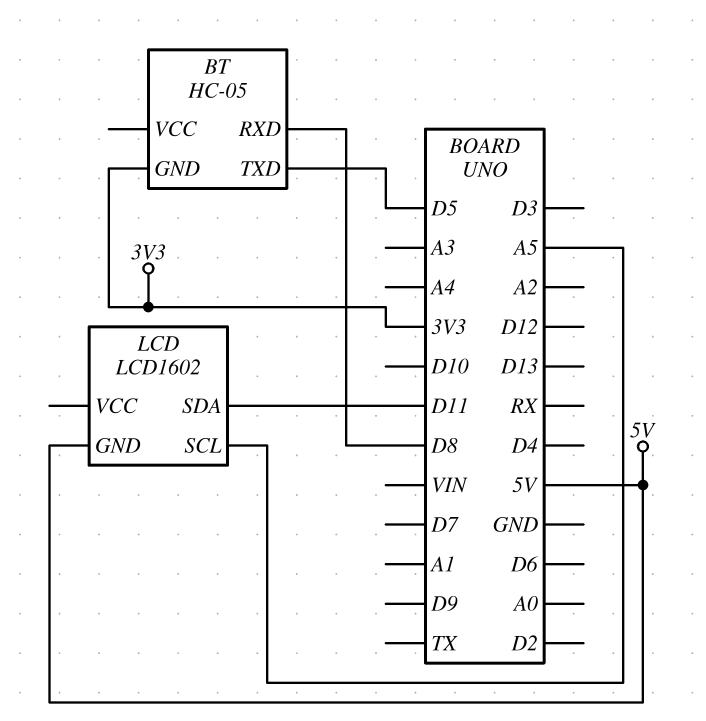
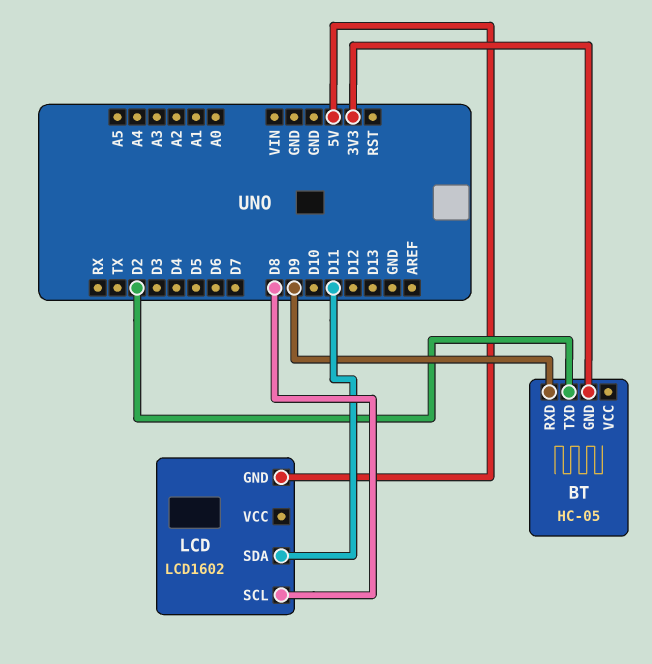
BT pin RXD: D8 -> D9
BT pin TXD: D5 -> D2
LCD pin SCL: A5 -> D8

